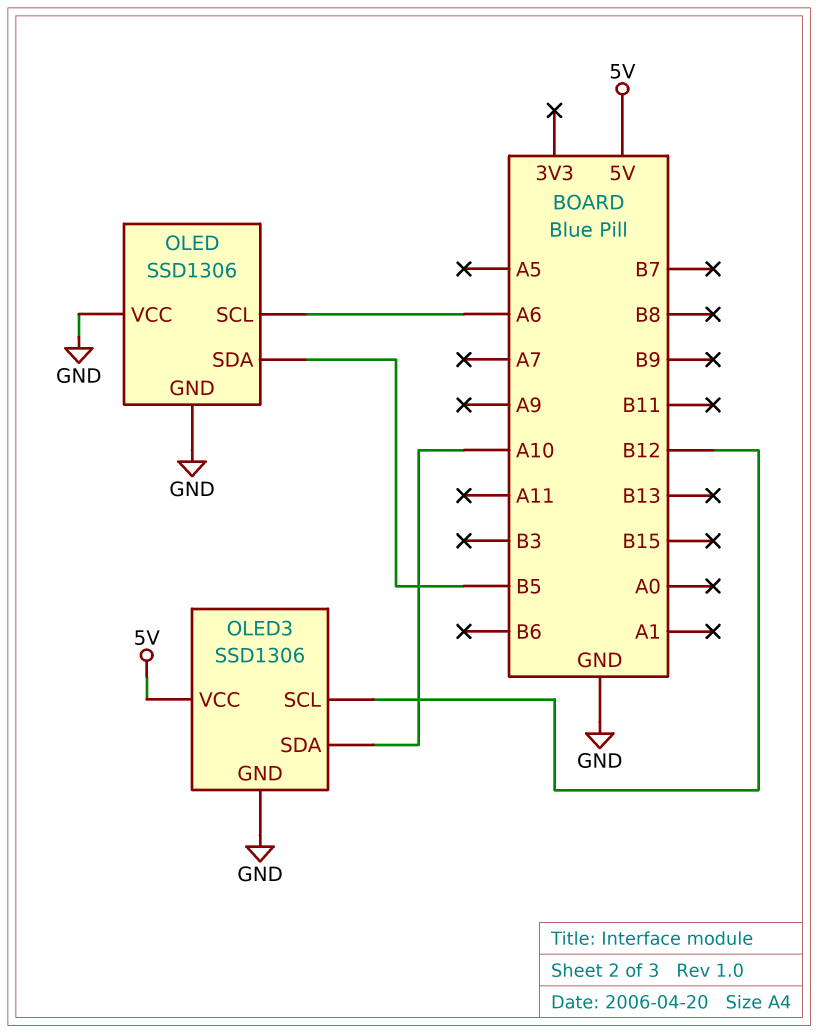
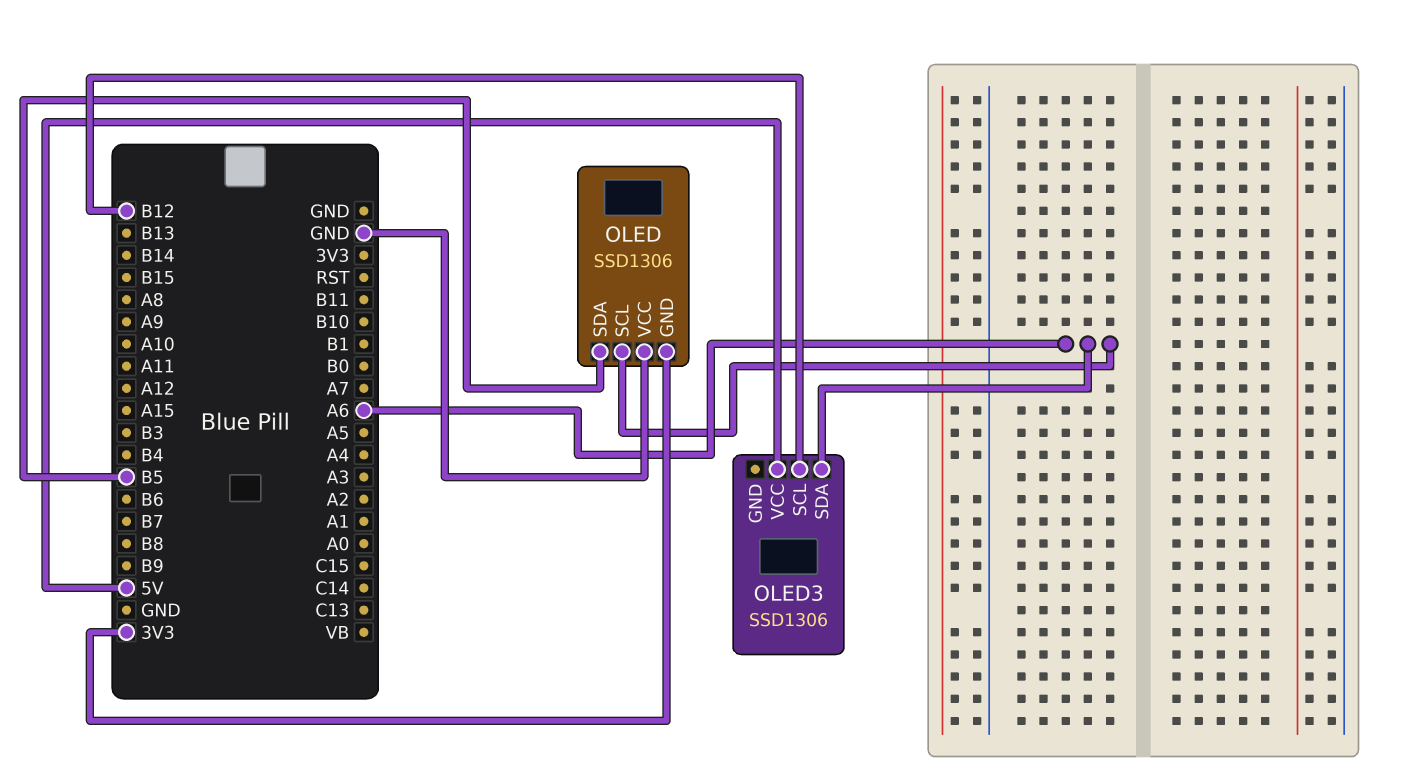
OLED pin GND: GND -> 3V3
OLED3 pin GND: GND -> none
OLED3 pin SDA: A10 -> A6

